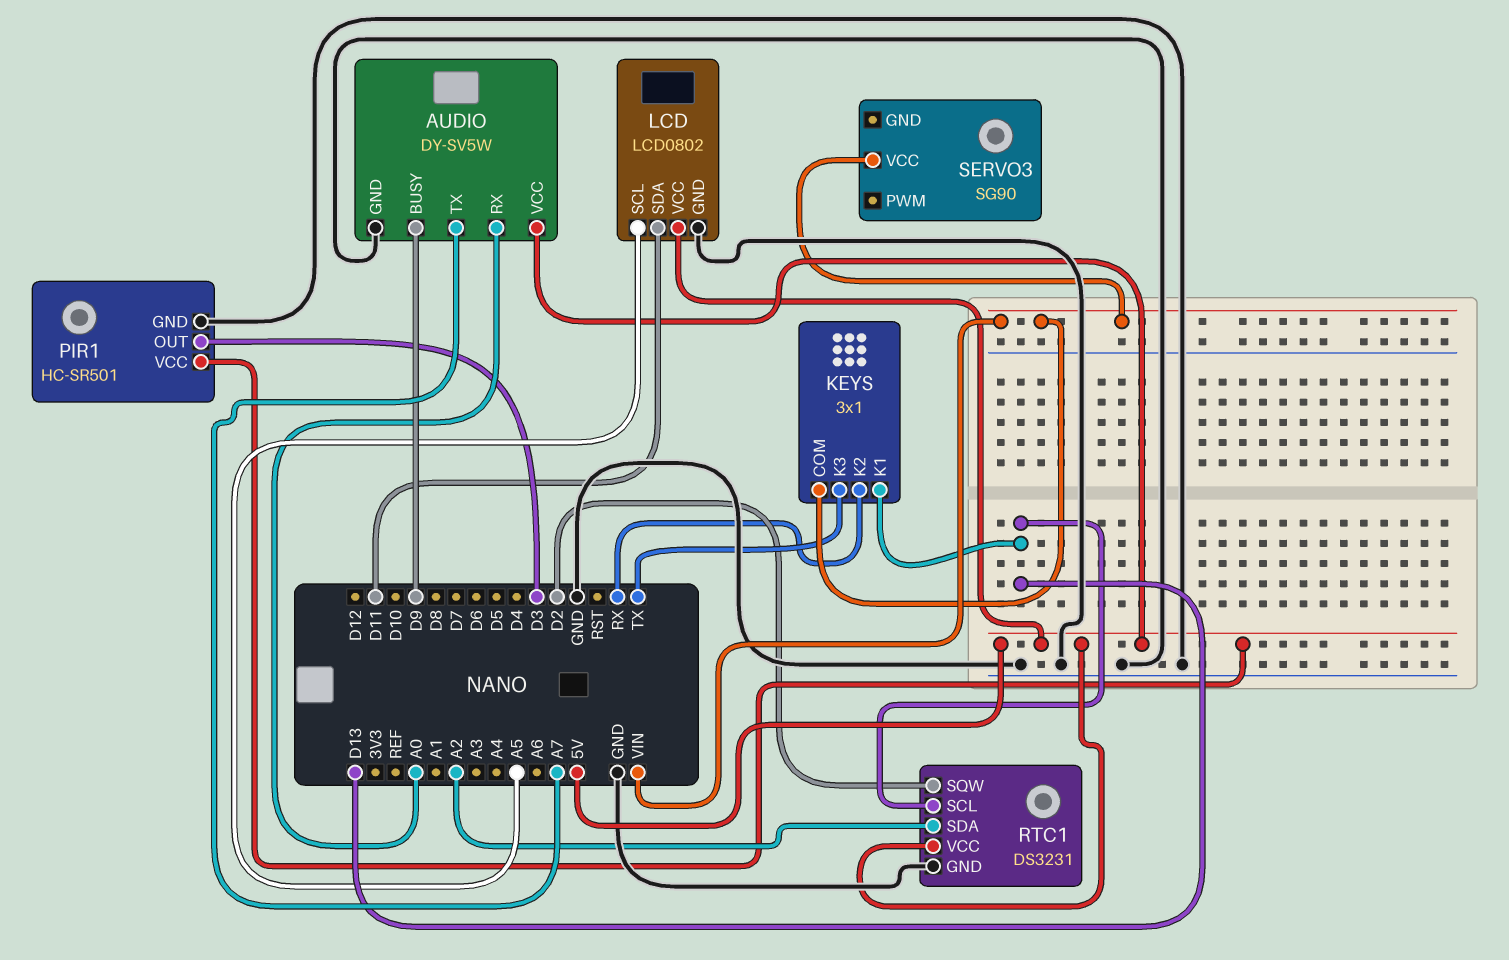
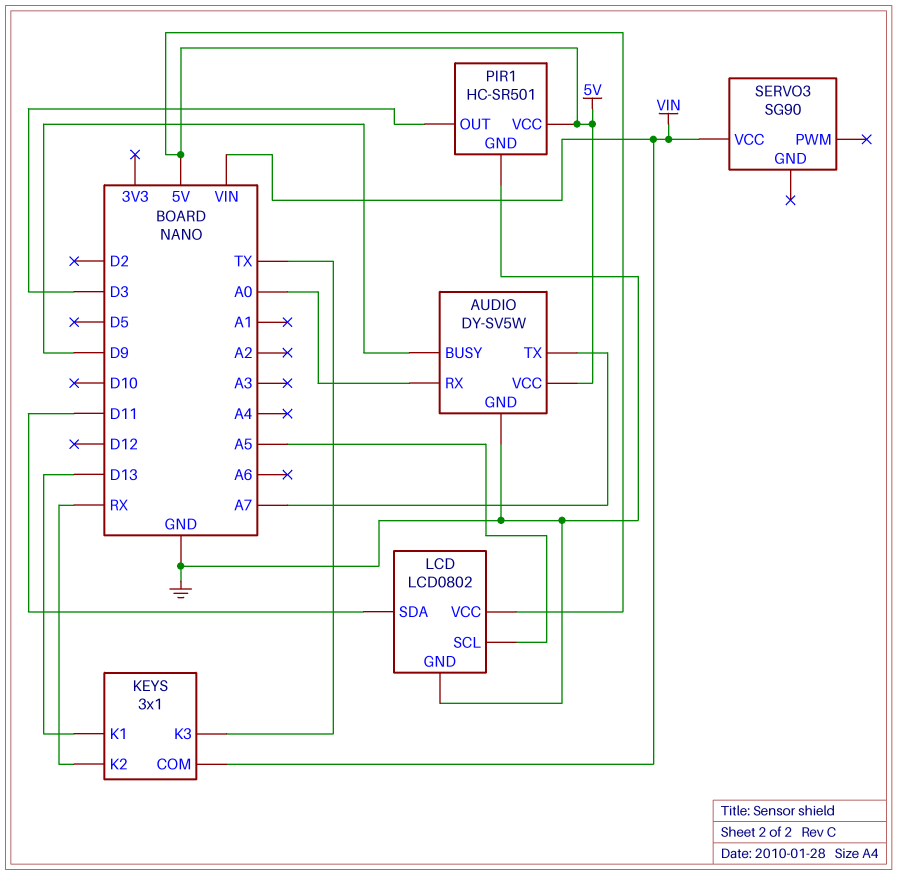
RTC1: DS3231 -> none
RTC1 pin GND: GND -> none
RTC1 pin SCL: D13 -> none
RTC1 pin SDA: A2 -> none
RTC1 pin SQW: D2 -> none
RTC1 pin VCC: 5V -> none

